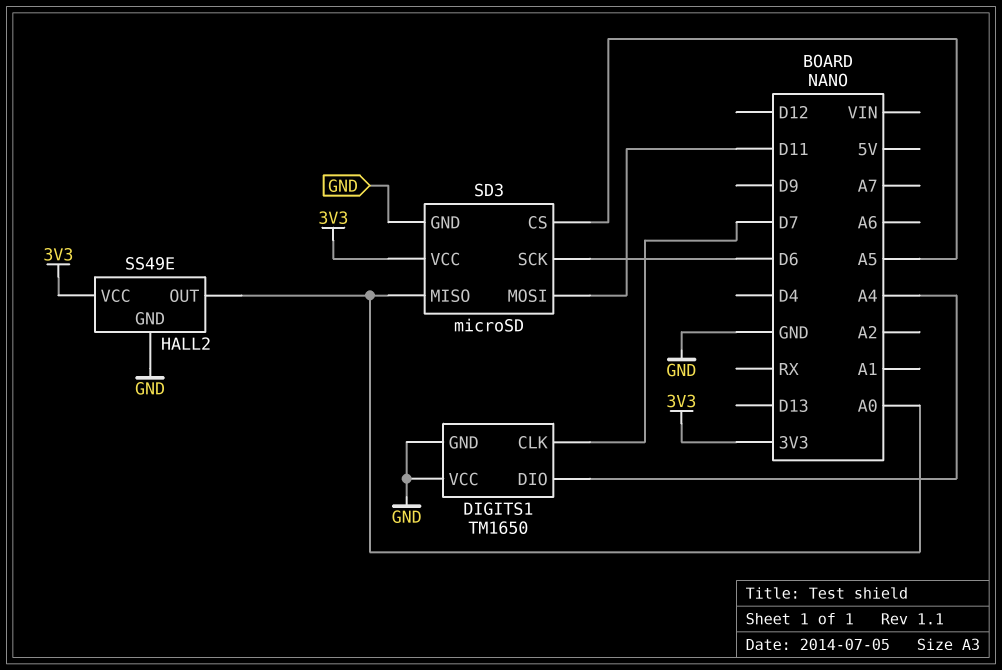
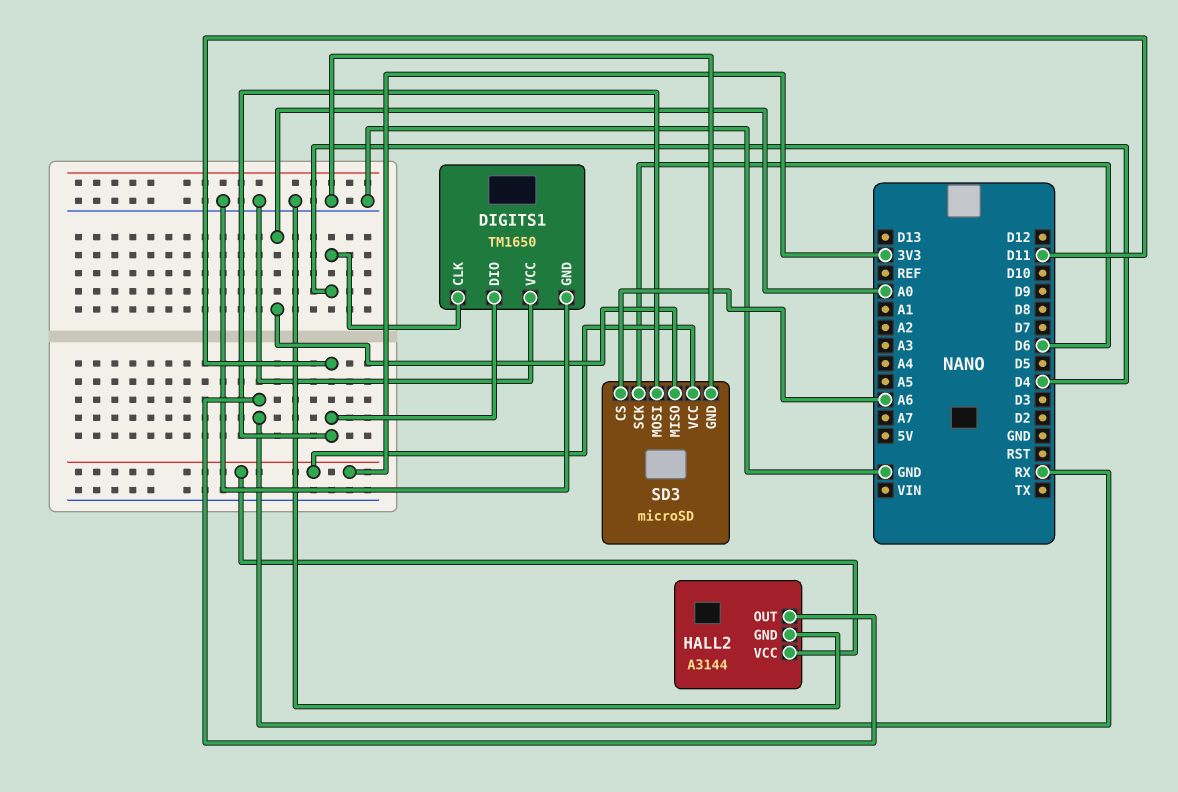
DIGITS1 pin CLK: D7 -> D4
DIGITS1 pin DIO: A4 -> D11
HALL2: SS49E -> A3144
HALL2 pin OUT: A0 -> RX
SD3 pin CS: A5 -> A6

